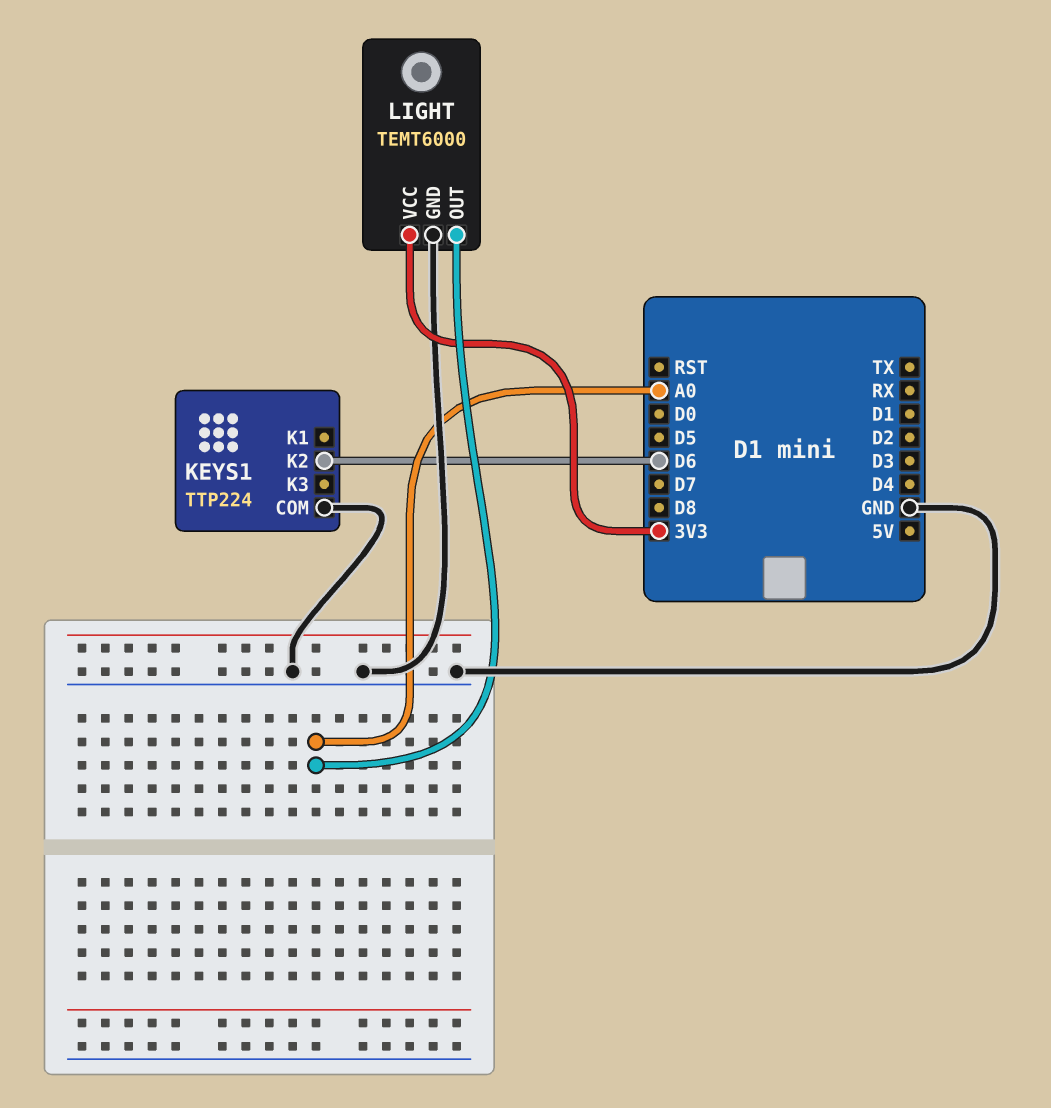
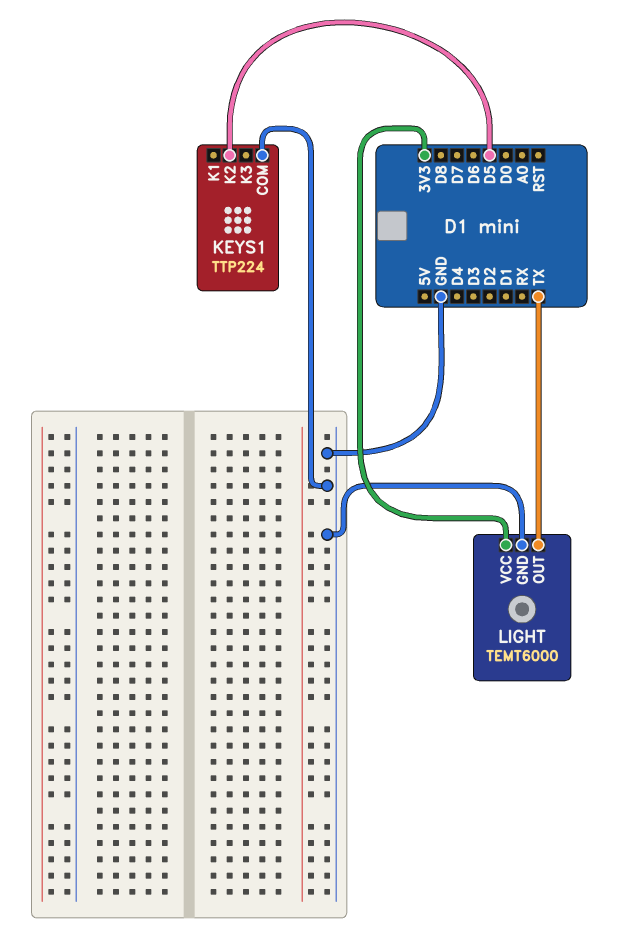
KEYS1 pin K2: D6 -> D5
LIGHT pin OUT: A0 -> TX

